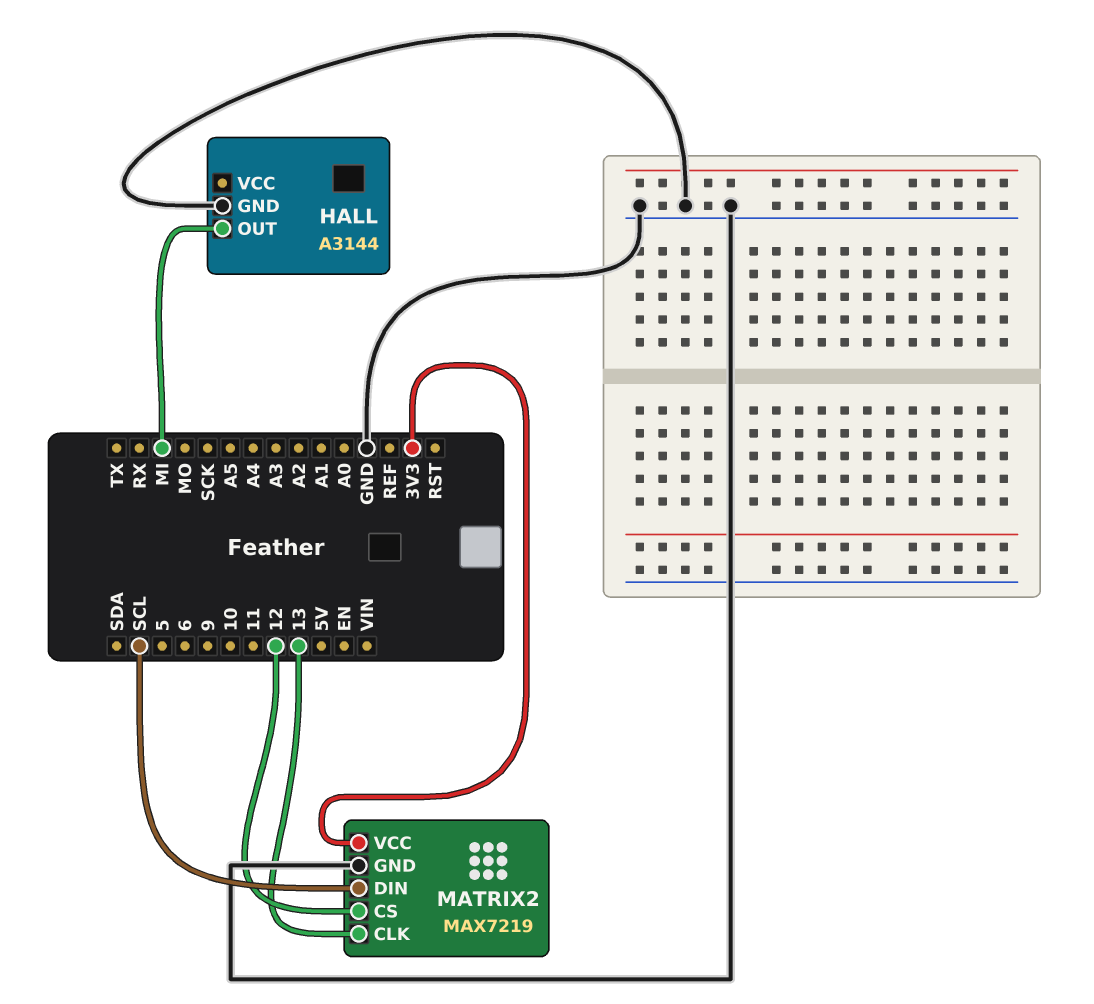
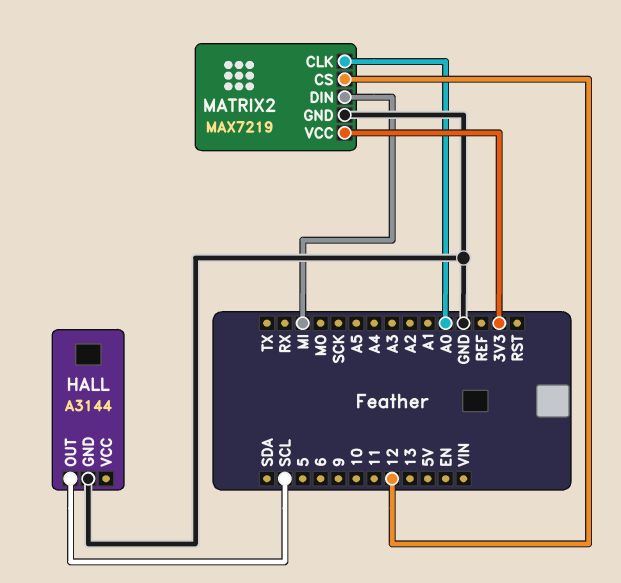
HALL pin OUT: MI -> SCL
MATRIX2 pin CLK: 13 -> A0
MATRIX2 pin DIN: SCL -> MI

